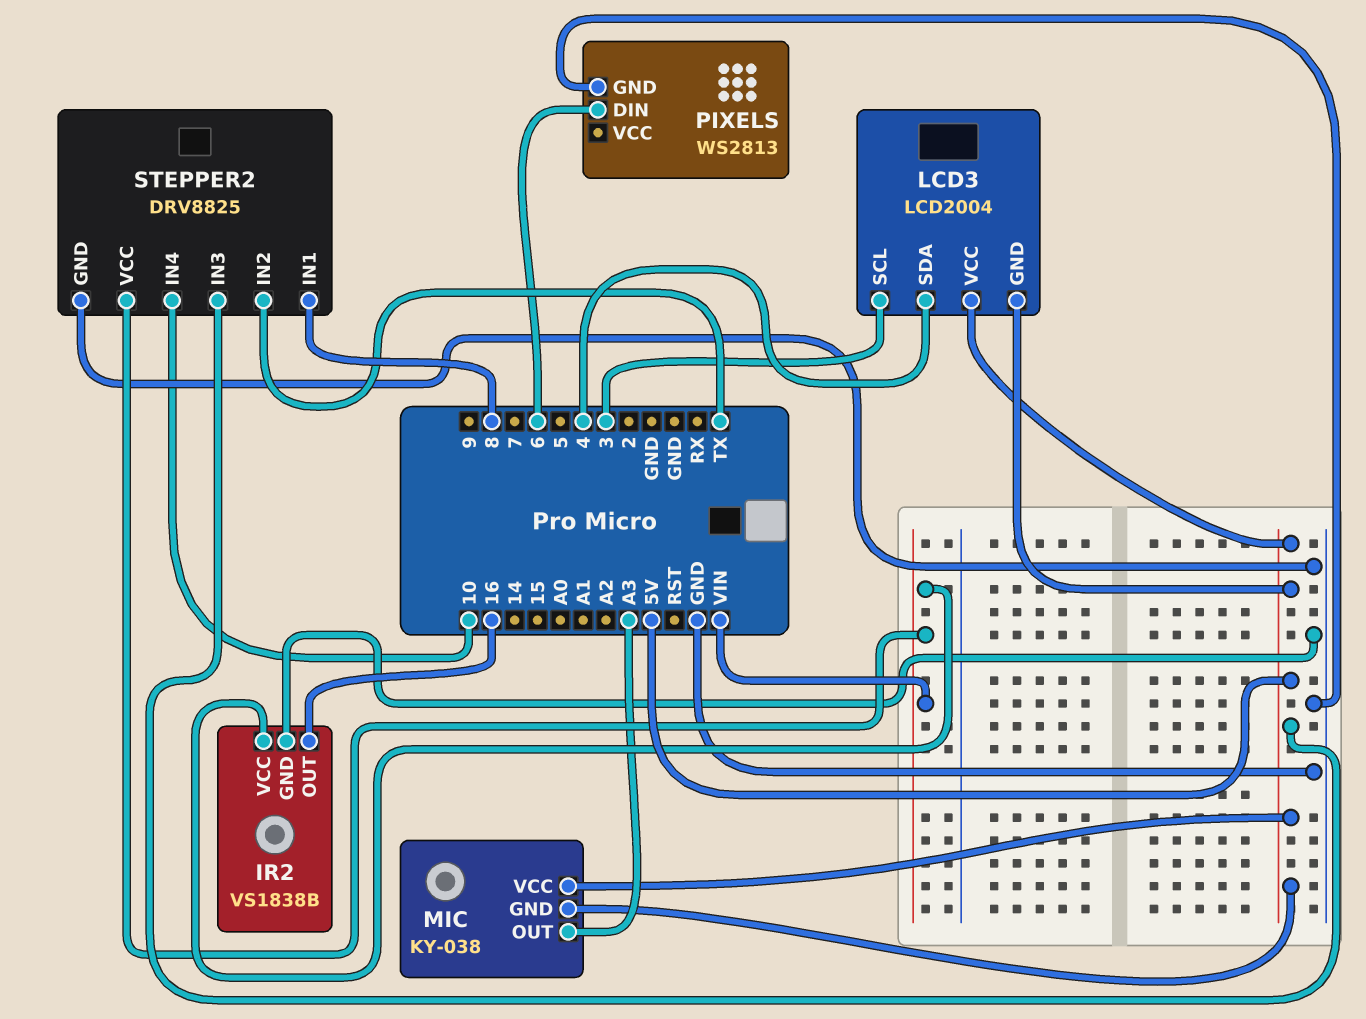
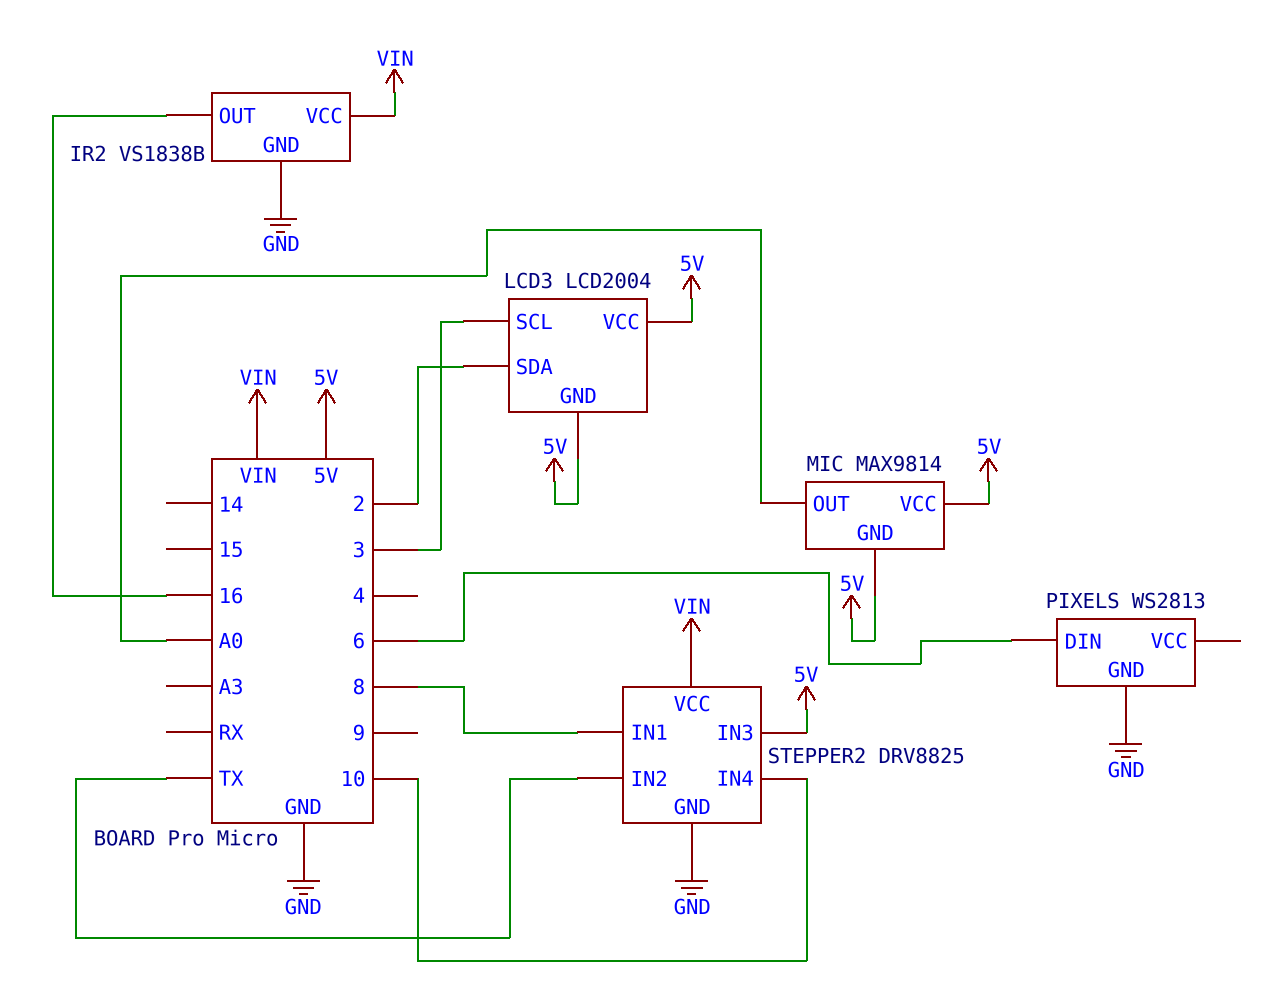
LCD3 pin SDA: 4 -> 2
MIC: KY-038 -> MAX9814
MIC pin OUT: A3 -> A0

